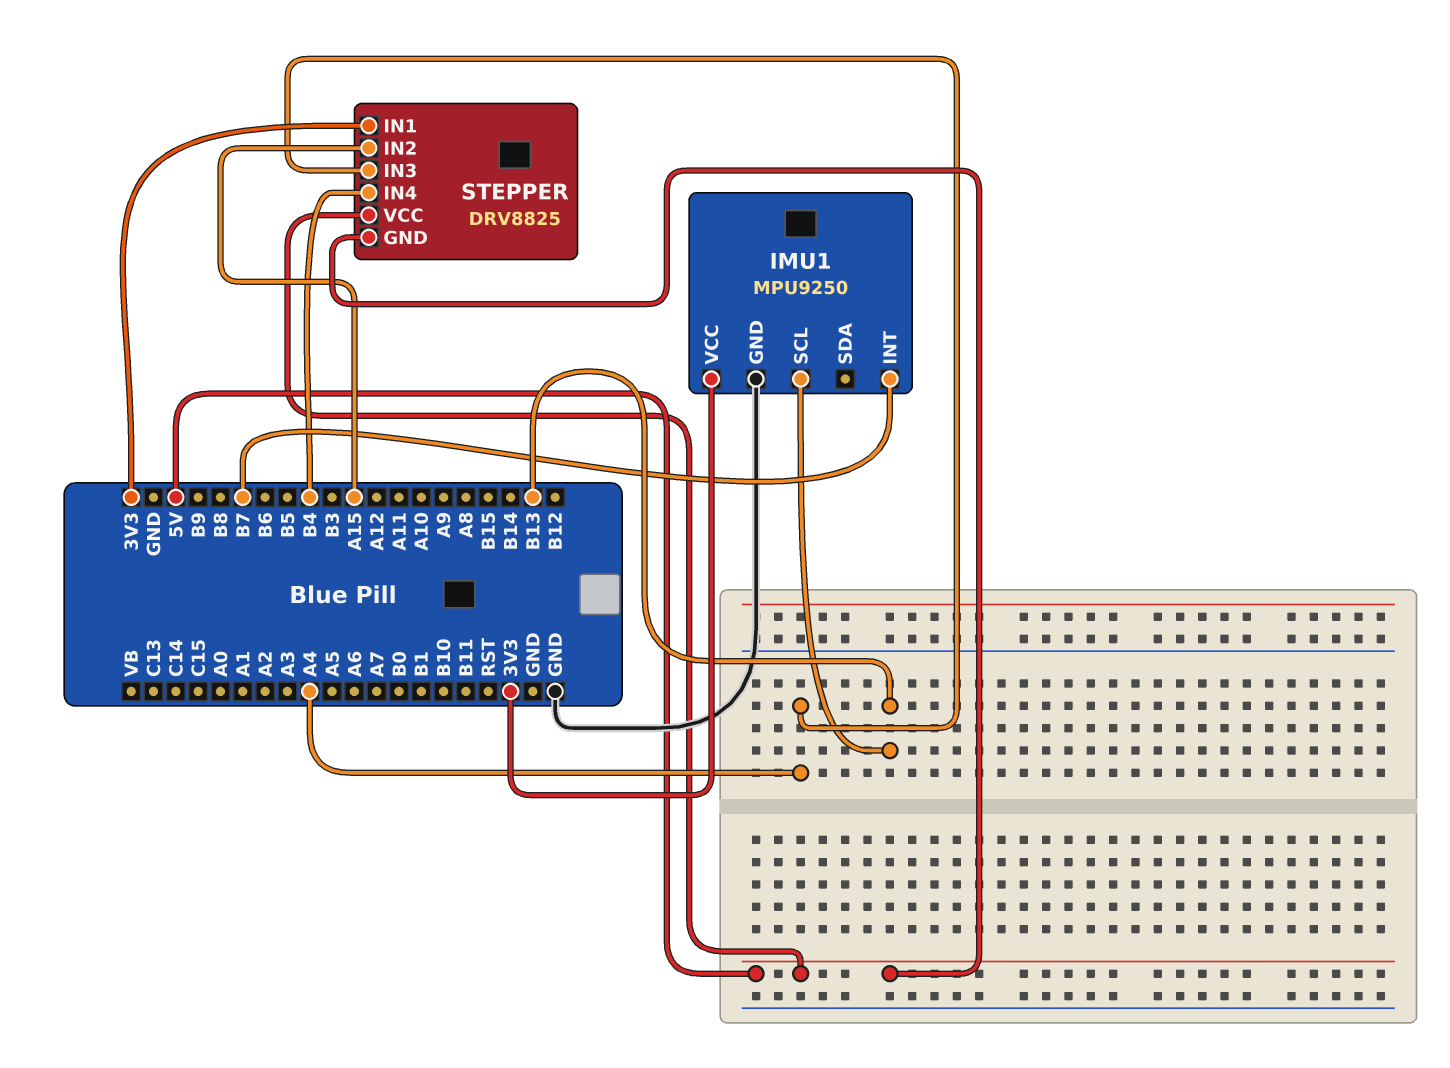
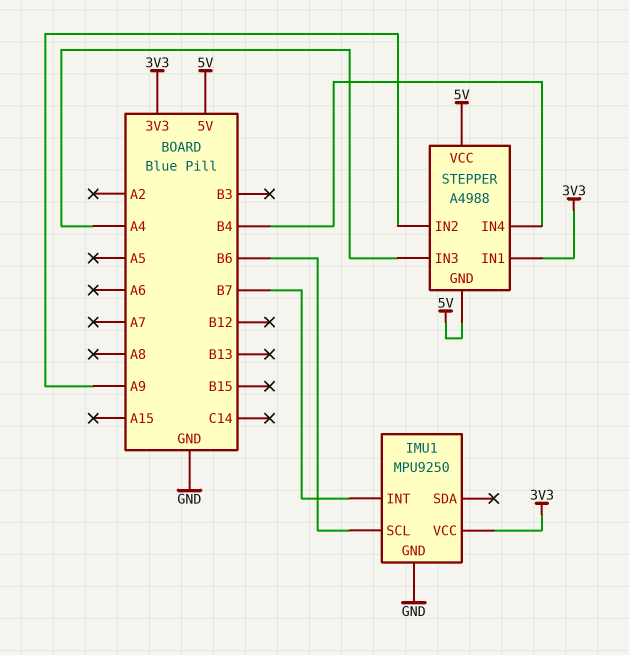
IMU1 pin SCL: B13 -> B6
STEPPER: DRV8825 -> A4988
STEPPER pin IN2: A15 -> A9

